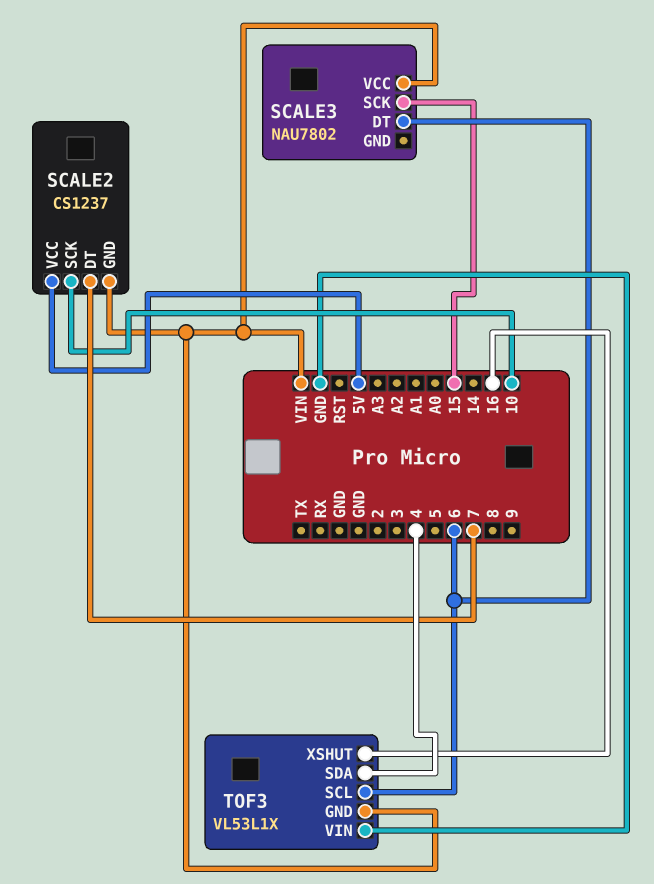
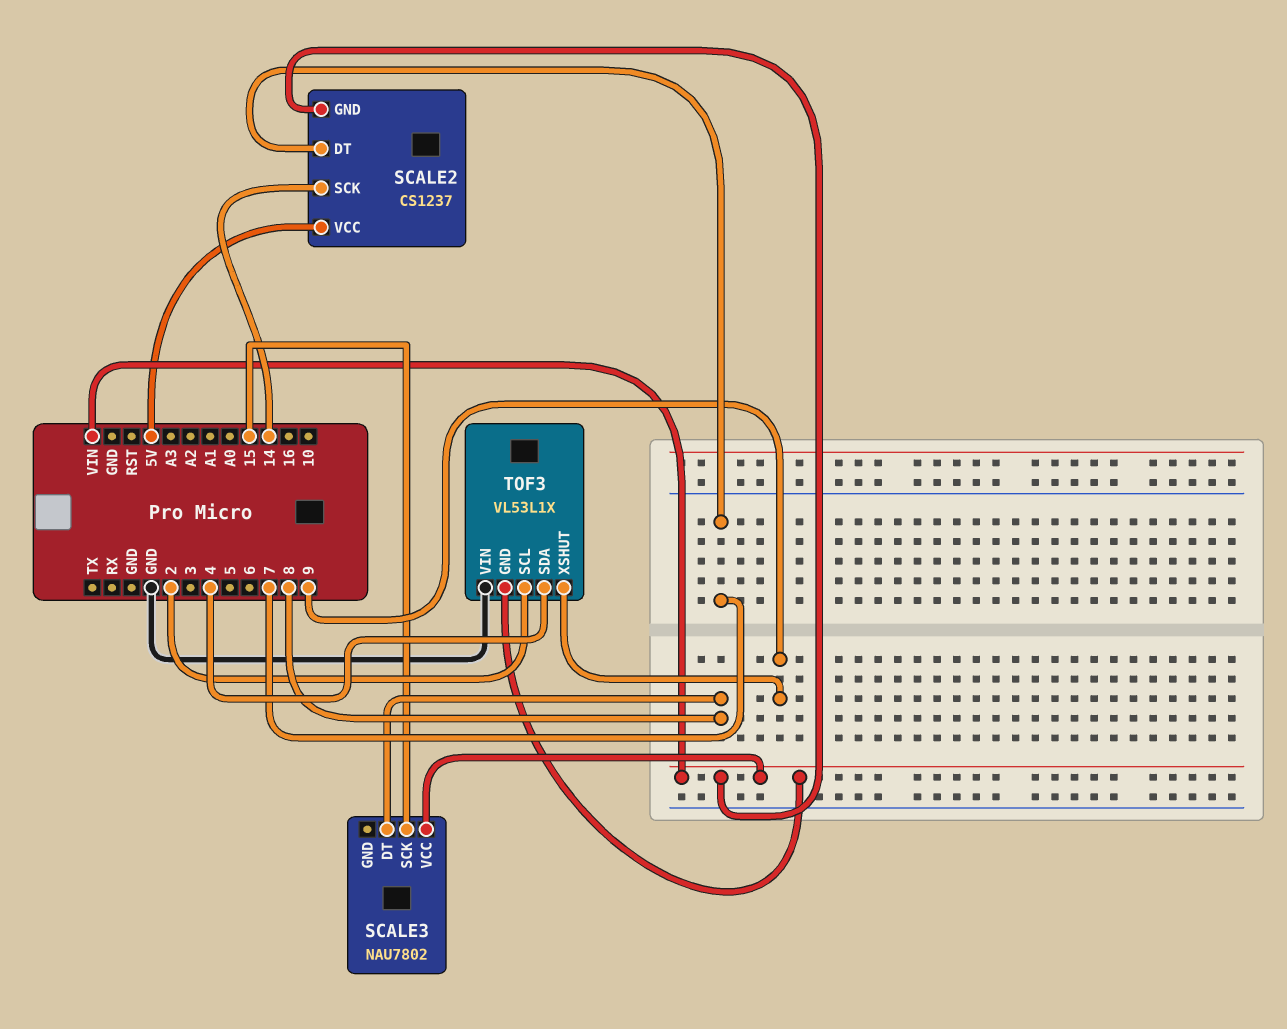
SCALE2 pin SCK: 10 -> 14
SCALE3 pin DT: 6 -> 8
TOF3 pin SCL: 6 -> 2
TOF3 pin XSHUT: 16 -> 9

